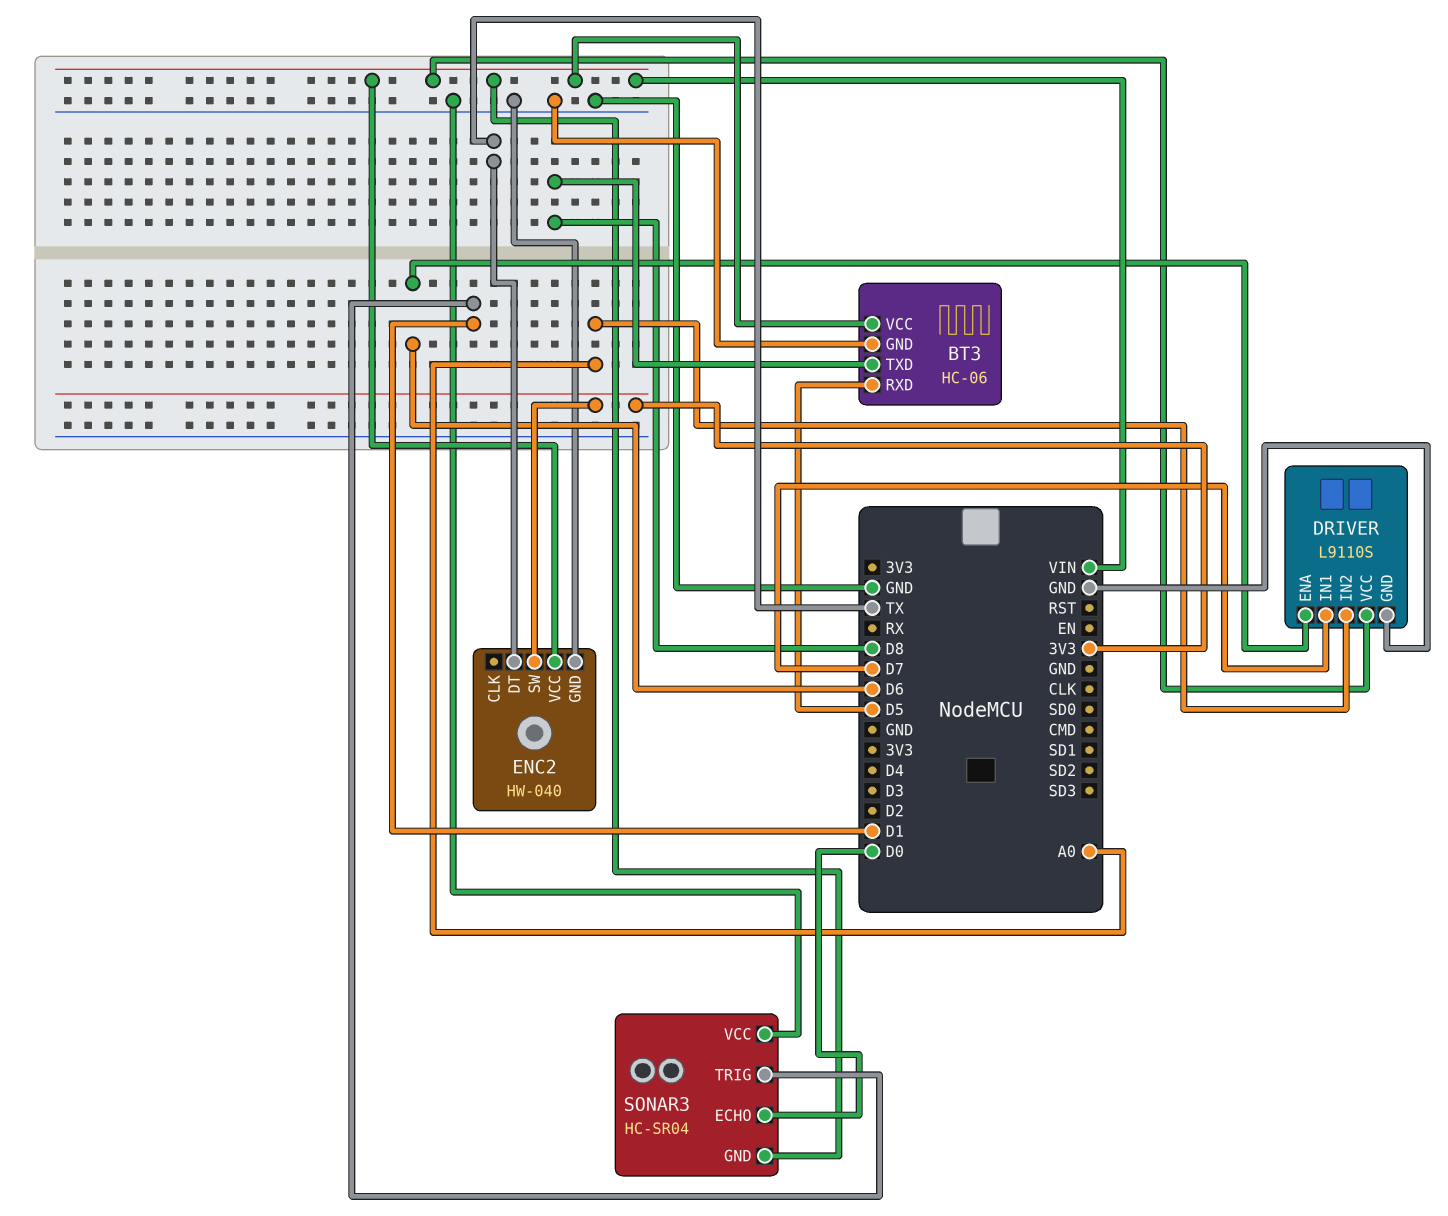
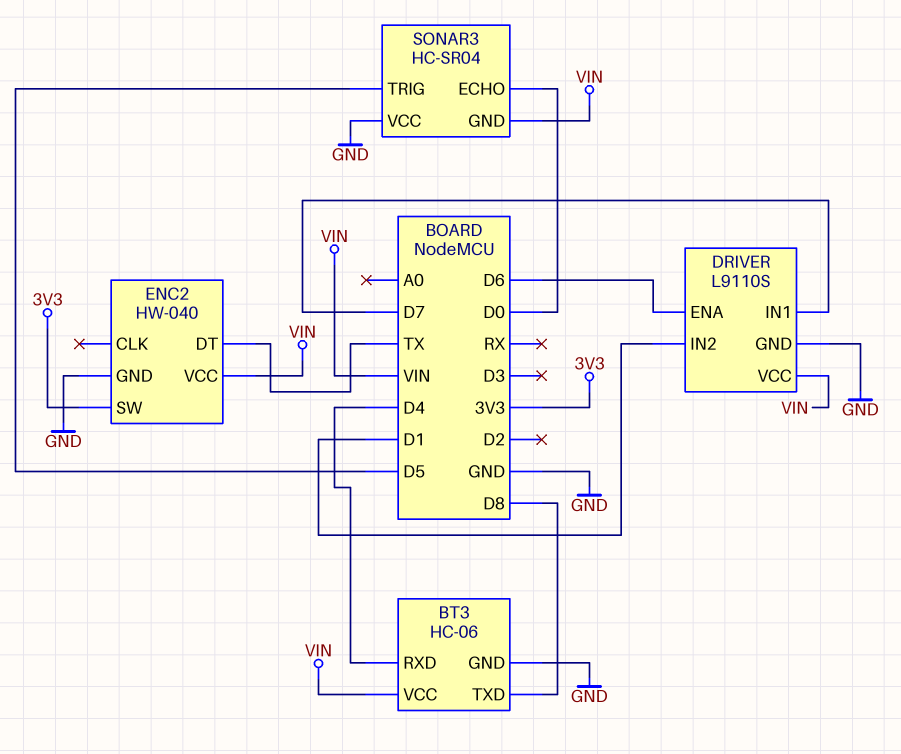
BT3 pin RXD: D5 -> D4
DRIVER pin IN2: A0 -> D1
SONAR3 pin TRIG: D1 -> D5

